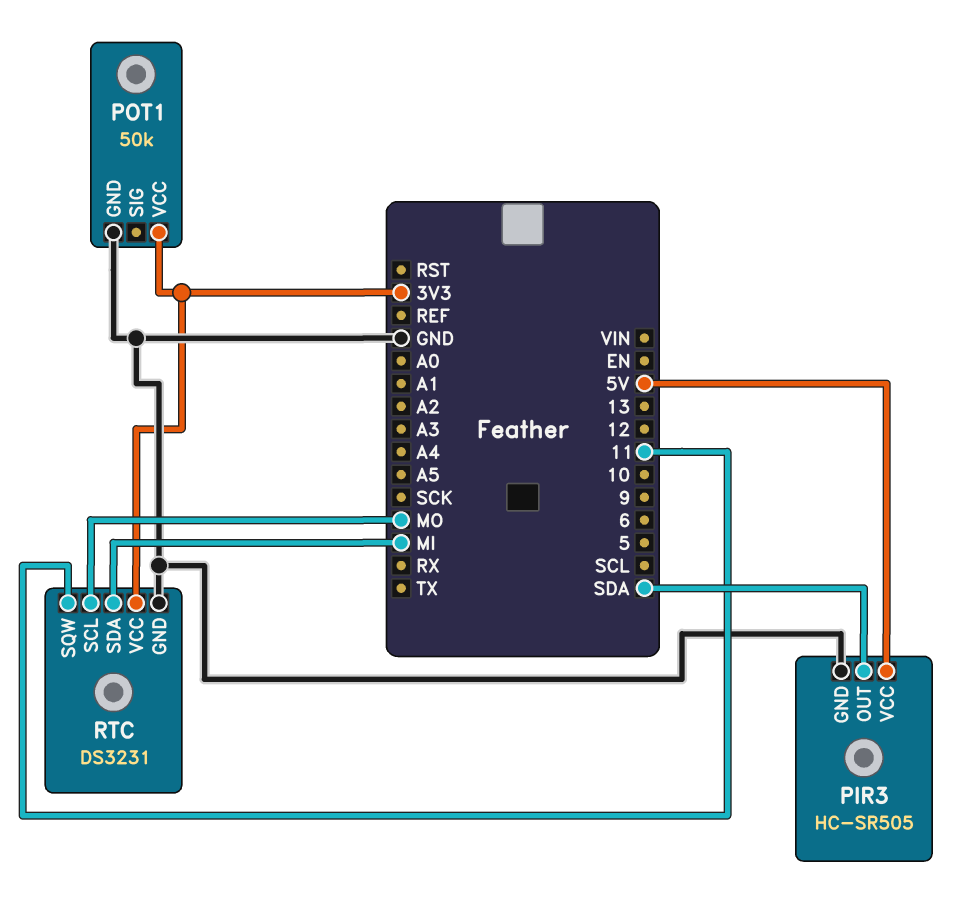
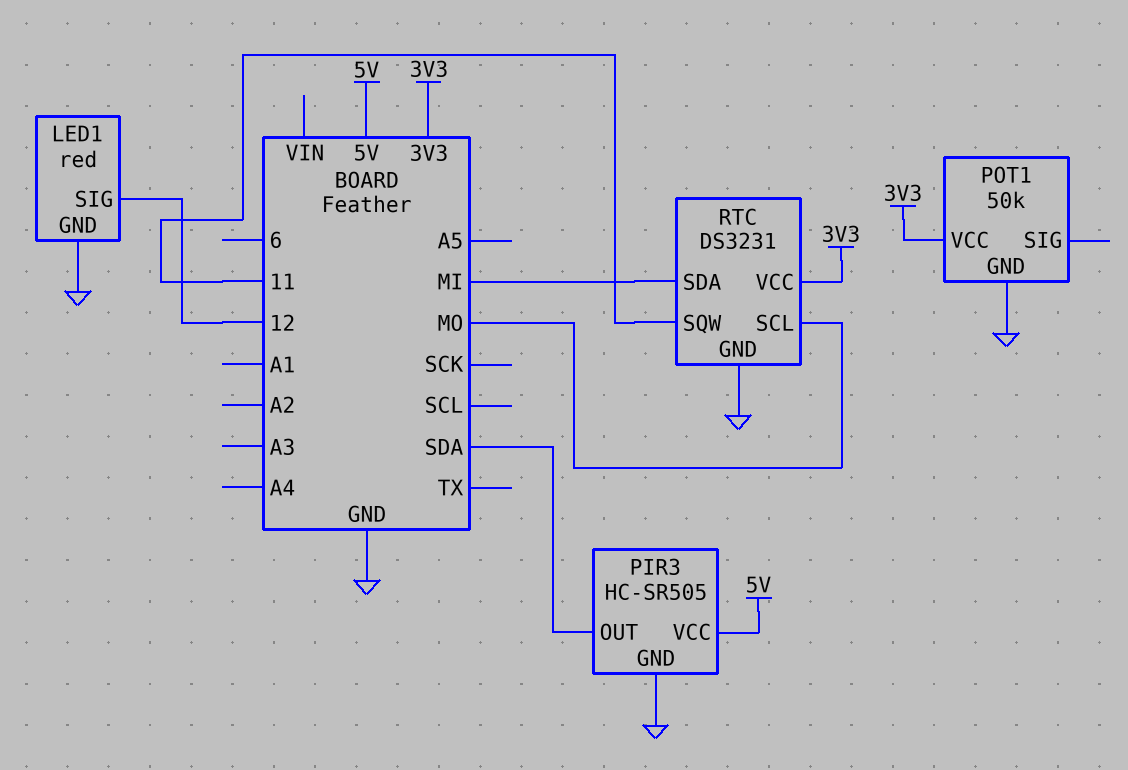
LED1: none -> red
LED1 pin GND: none -> GND
LED1 pin SIG: none -> 12

